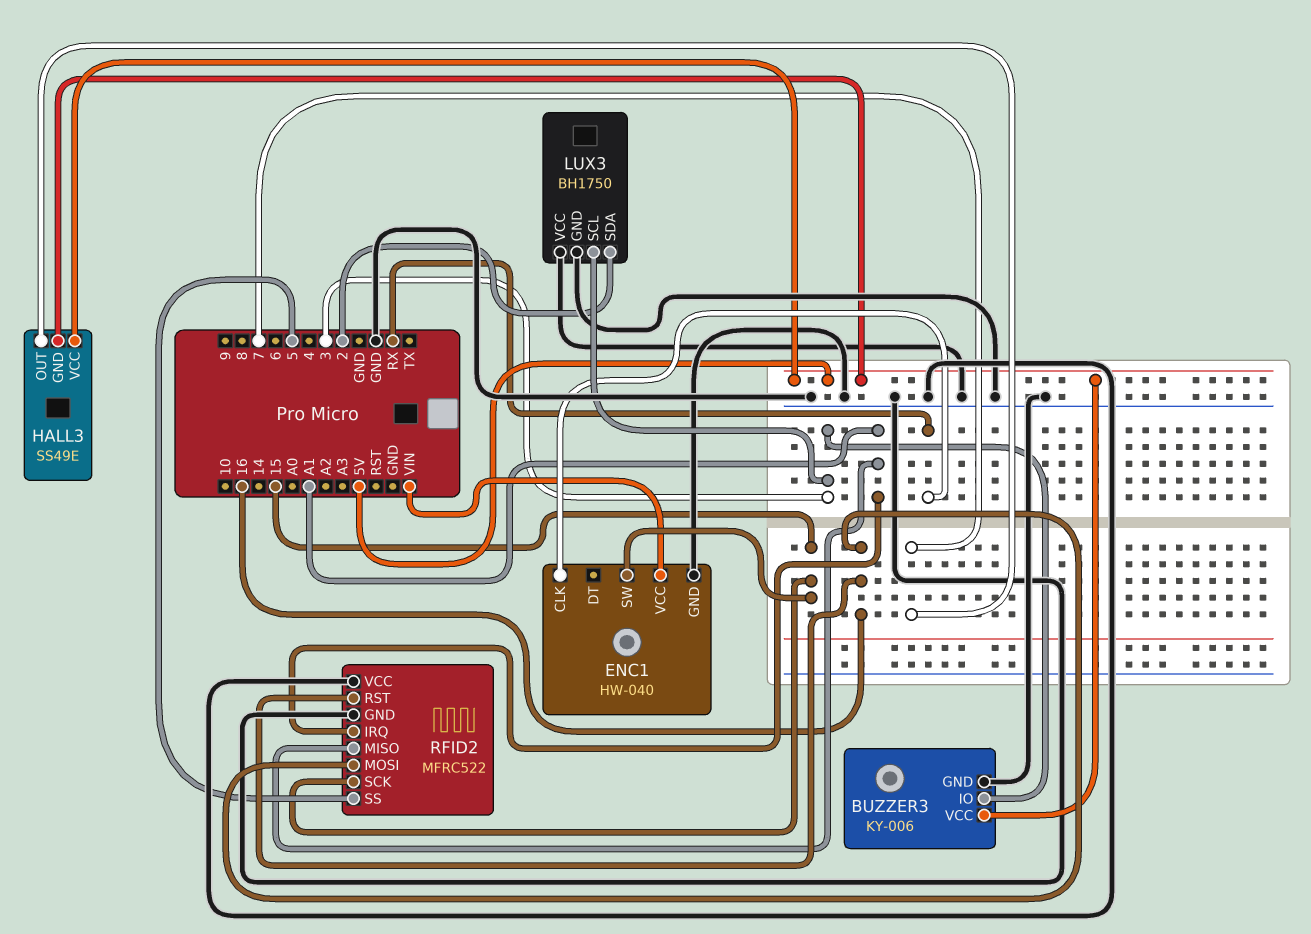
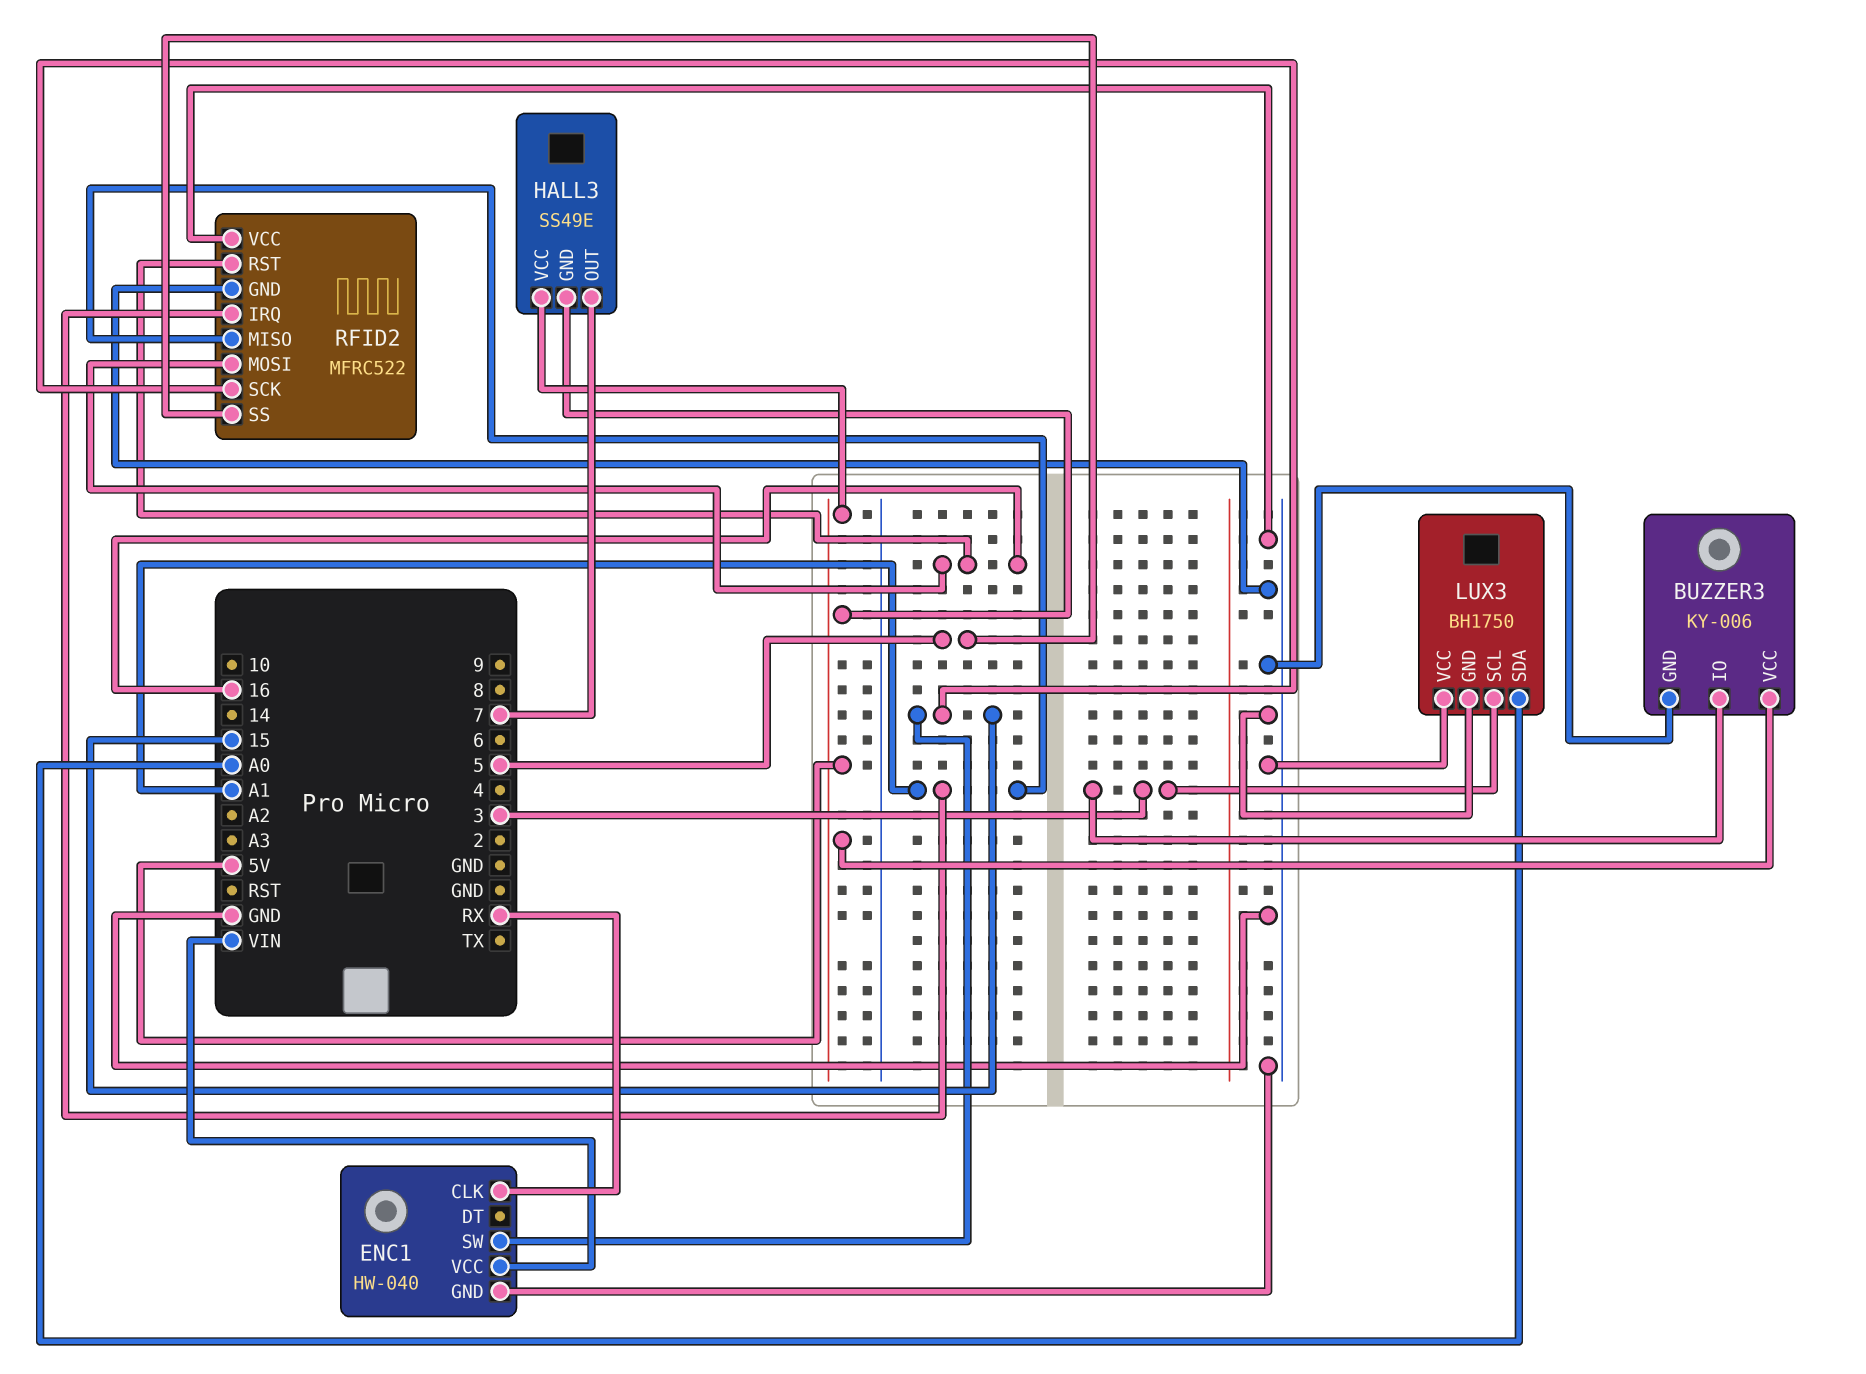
LUX3 pin SDA: 2 -> A0

